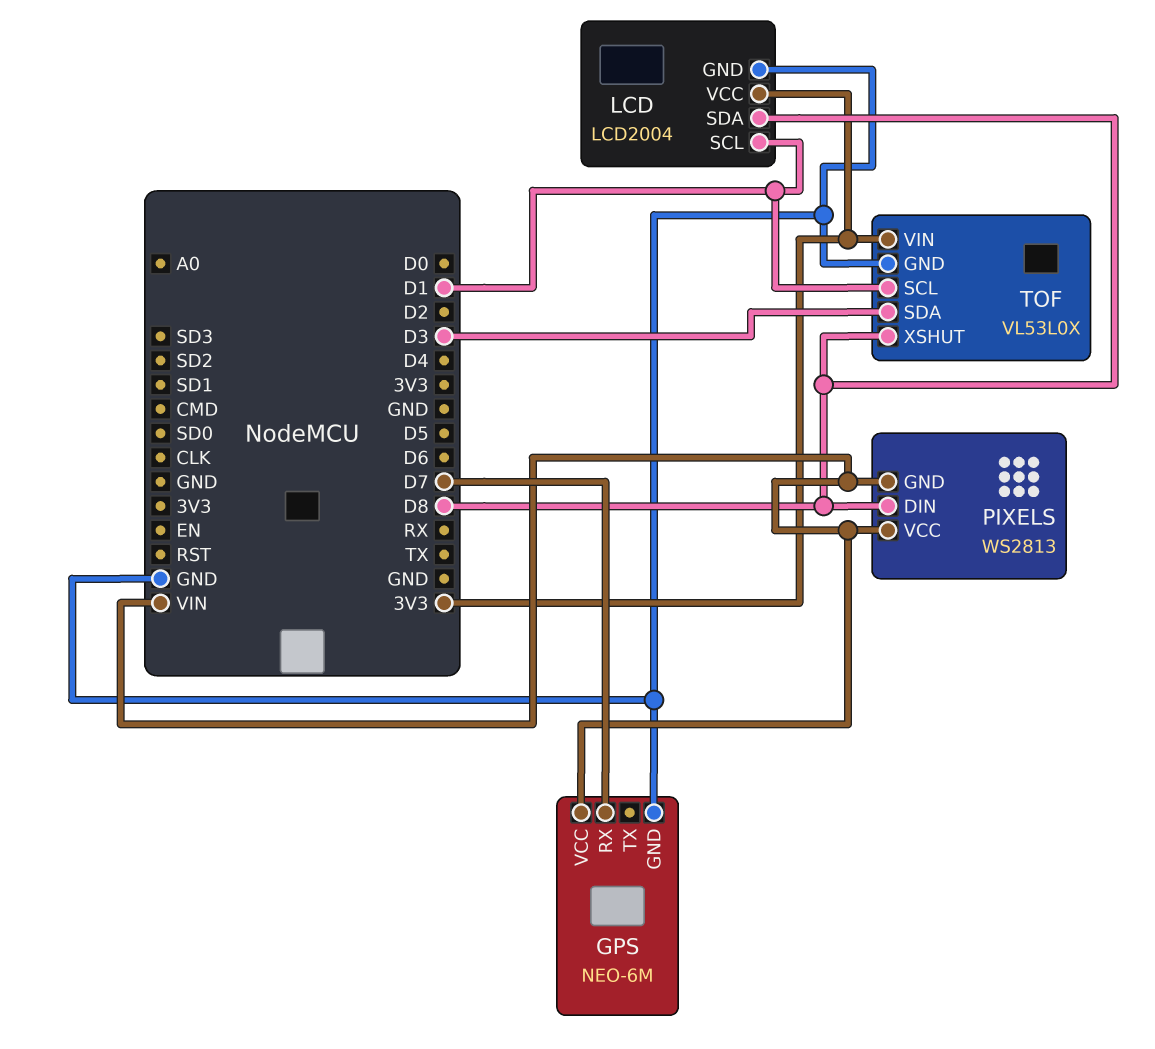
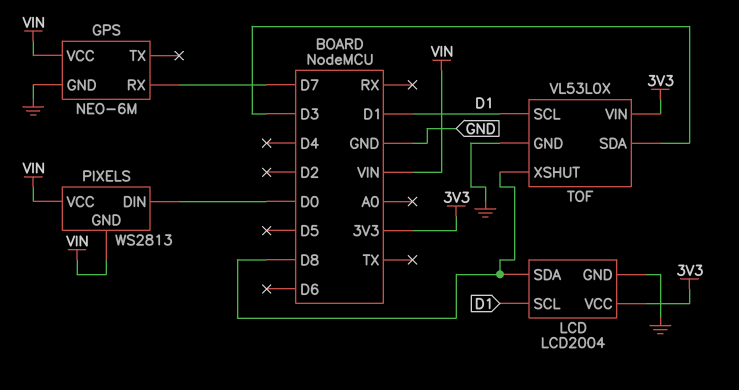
PIXELS pin DIN: D8 -> D0

